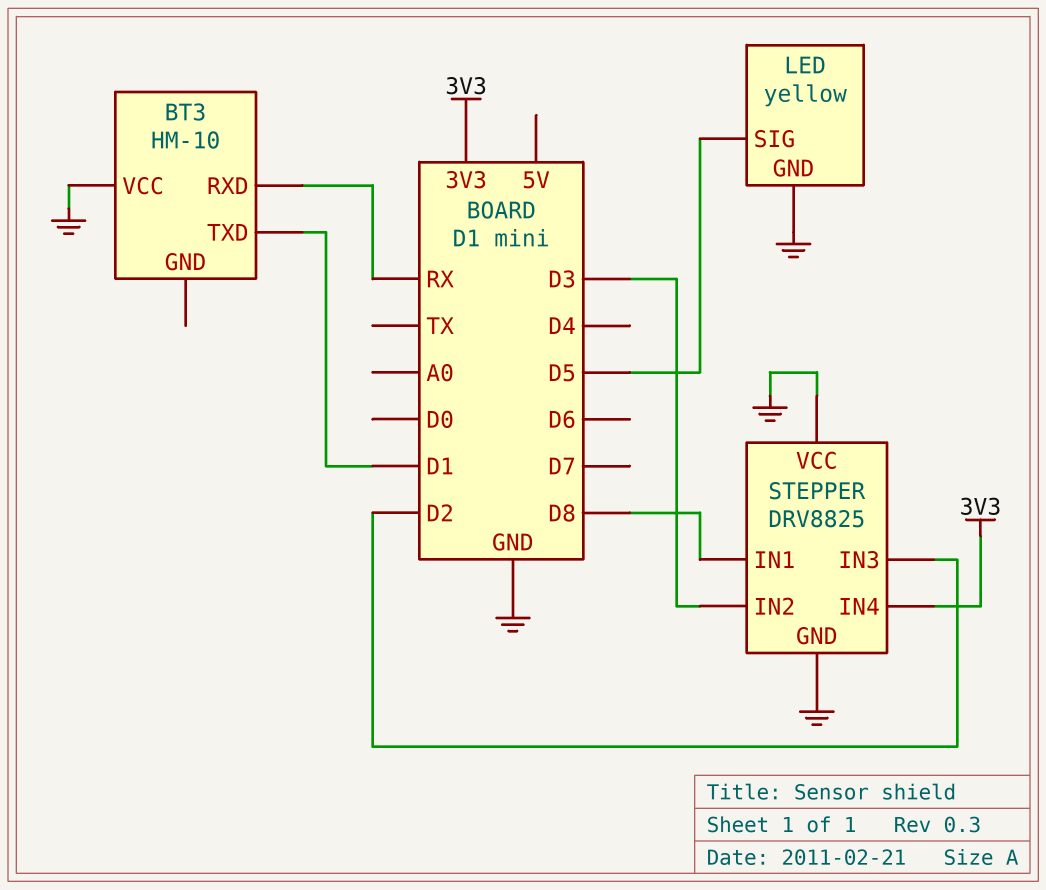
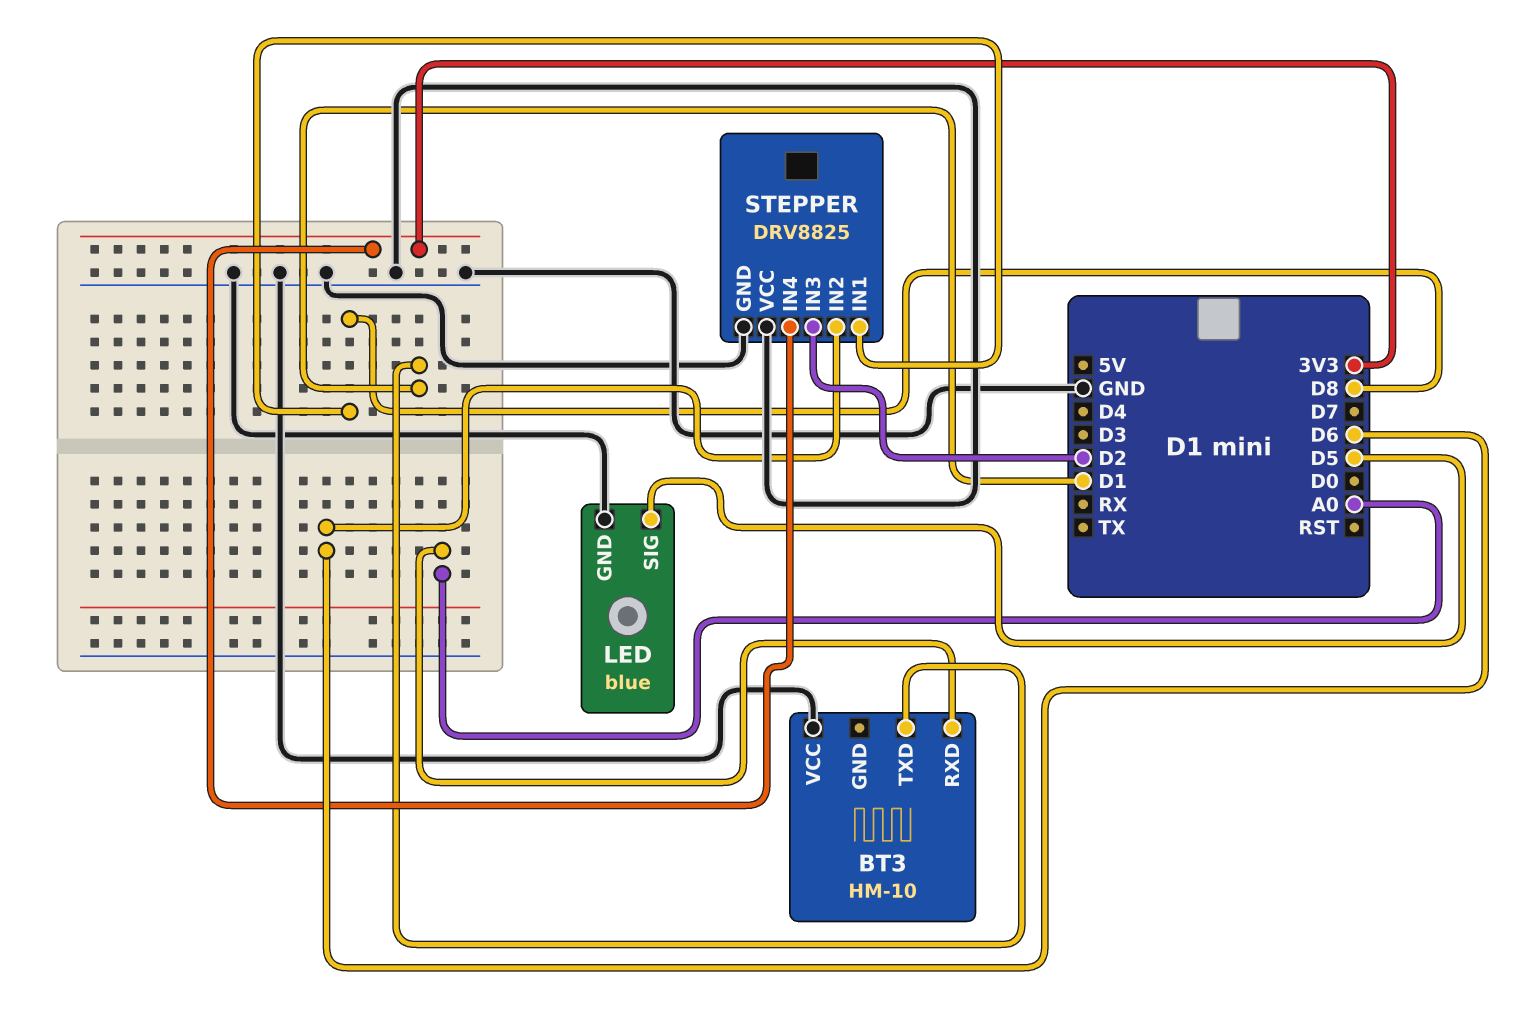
BT3 pin RXD: RX -> A0
LED: yellow -> blue
STEPPER pin IN2: D3 -> D6

